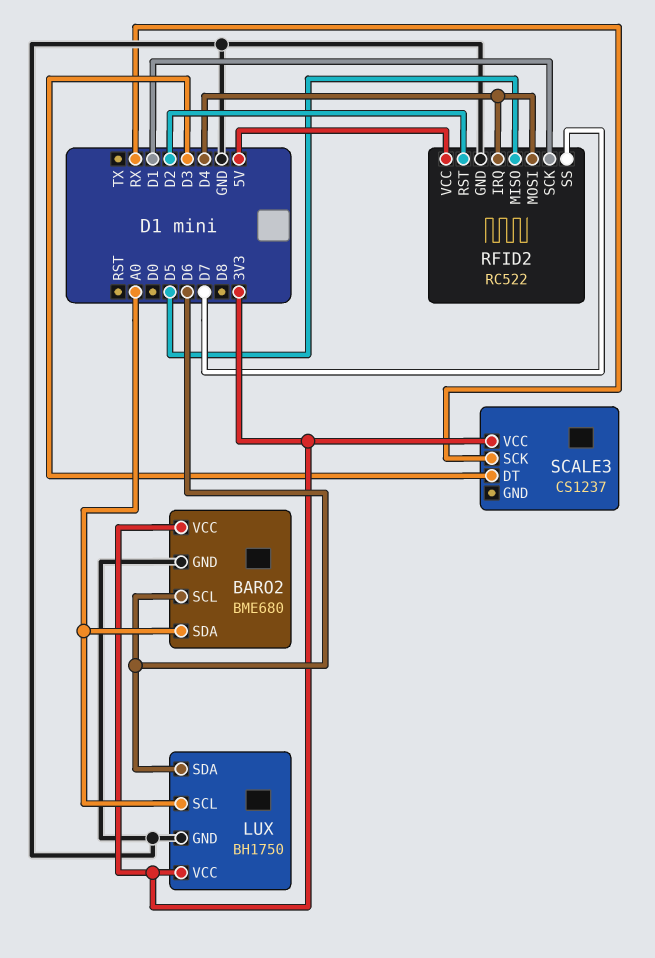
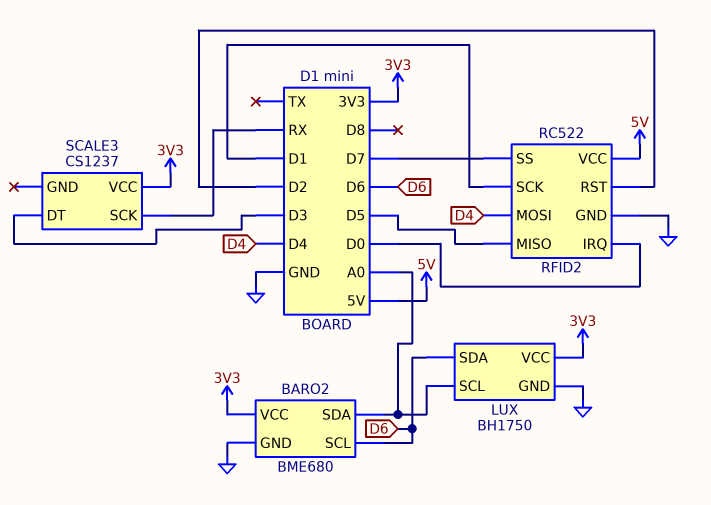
RFID2 pin IRQ: D4 -> D0

